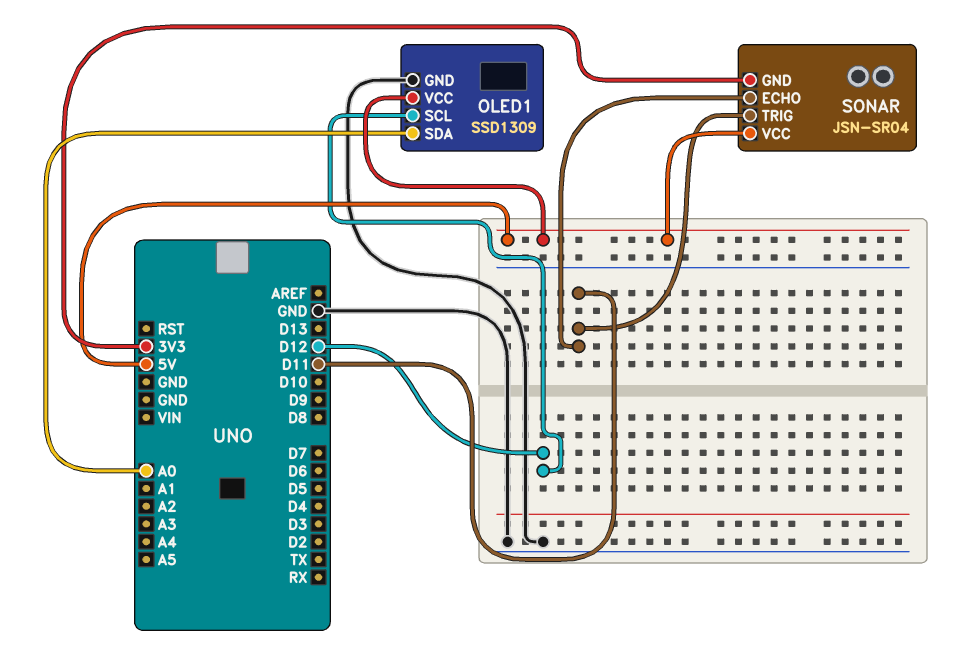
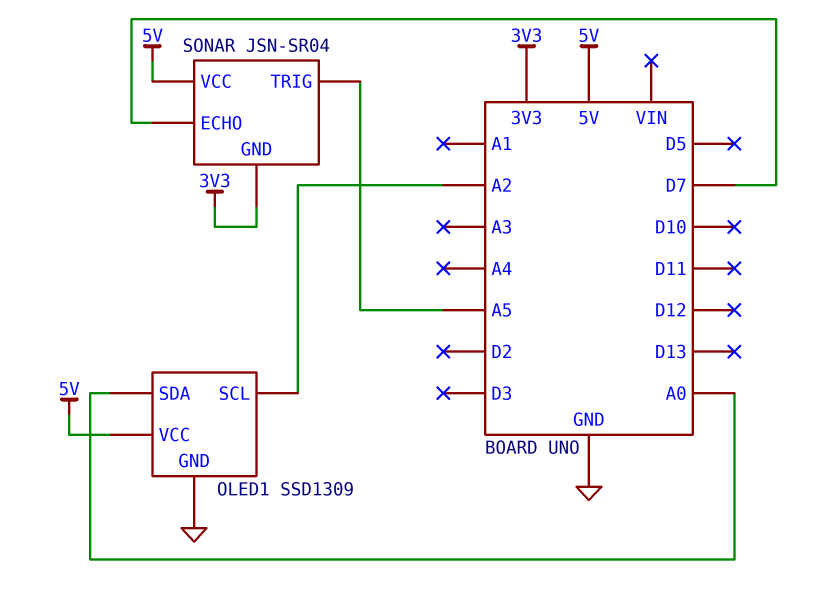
OLED1 pin SCL: D12 -> A2
SONAR pin ECHO: D11 -> D7
SONAR pin TRIG: D11 -> A5

